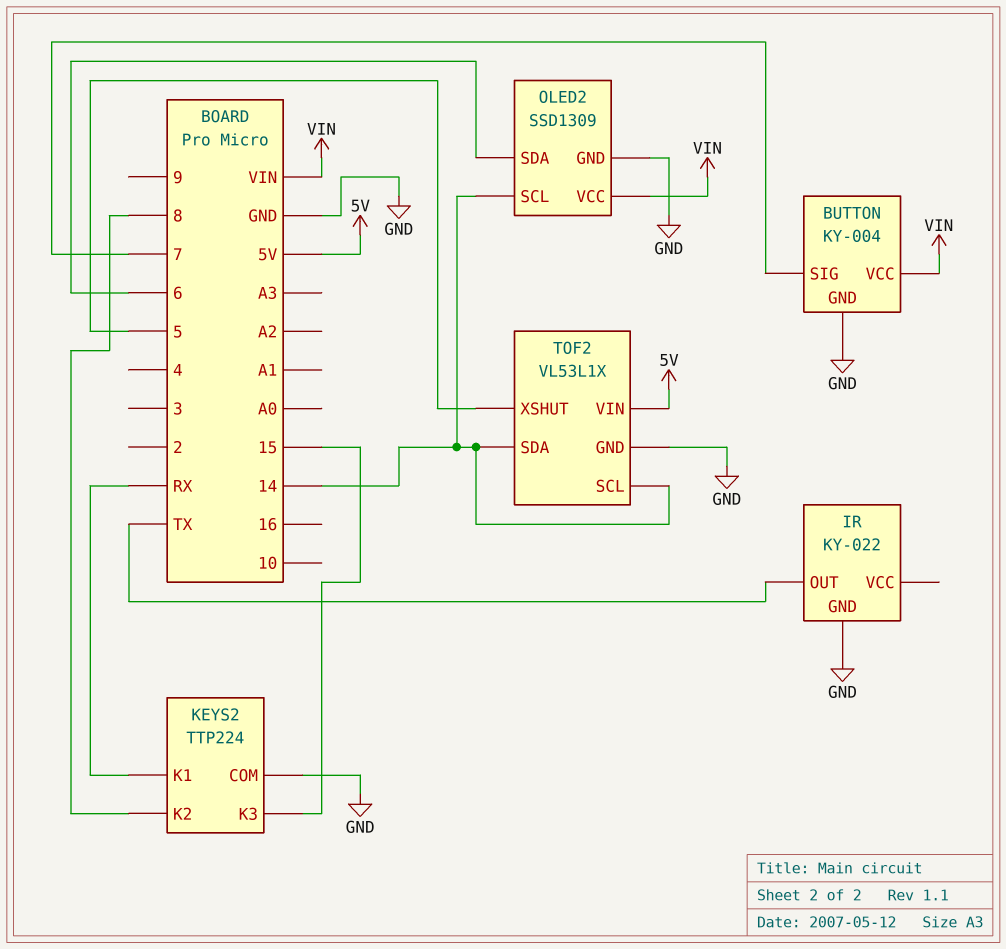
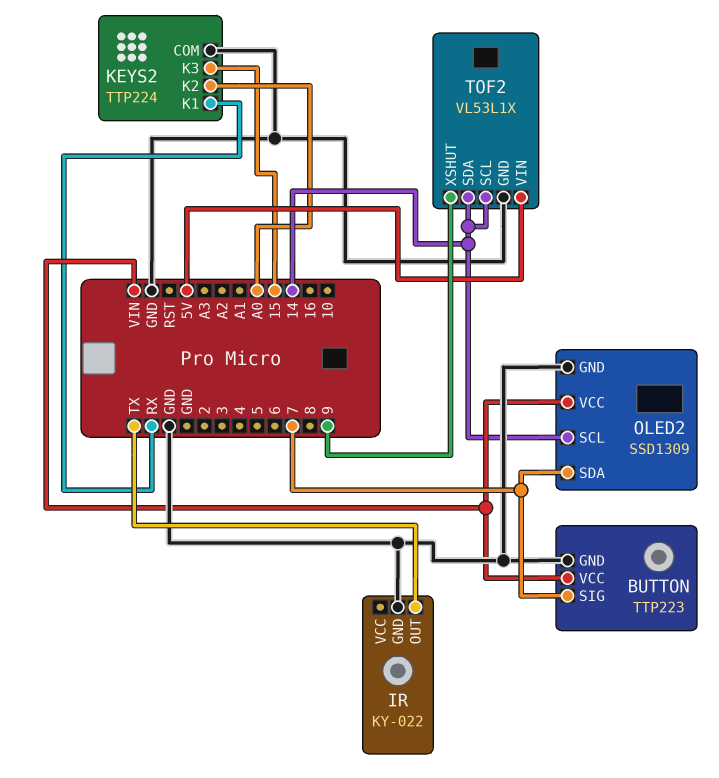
BUTTON: KY-004 -> TTP223
KEYS2 pin K2: 8 -> A0
OLED2 pin SDA: 6 -> 7
TOF2 pin XSHUT: 5 -> 9

